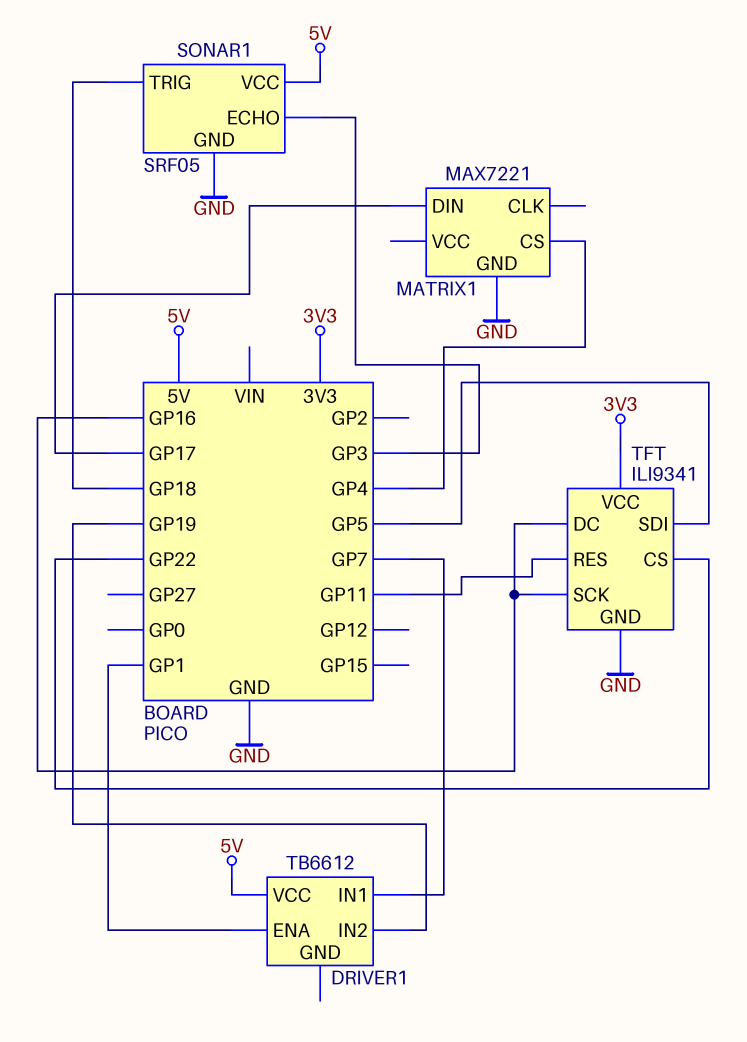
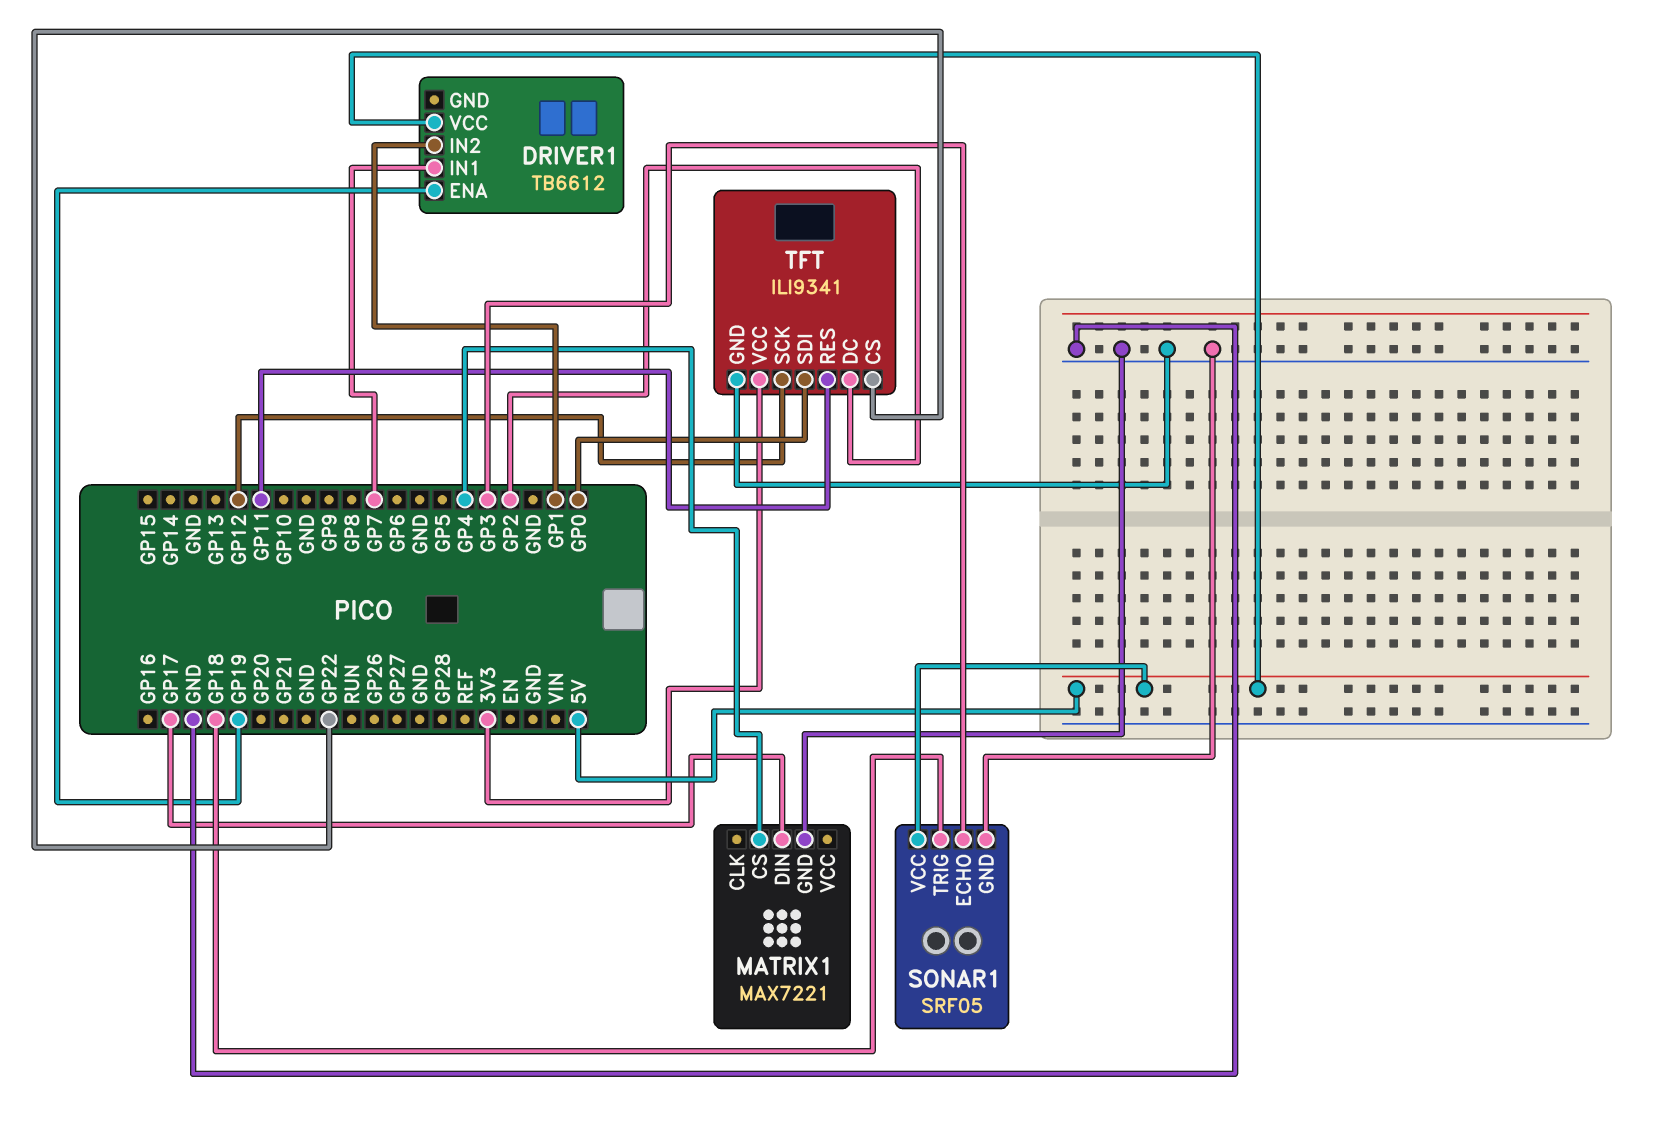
DRIVER1 pin ENA: GP1 -> GP19
DRIVER1 pin IN2: GP19 -> GP1
TFT pin DC: GP16 -> GP2
TFT pin SCK: GP16 -> GP12
TFT pin SDI: GP5 -> GP0

